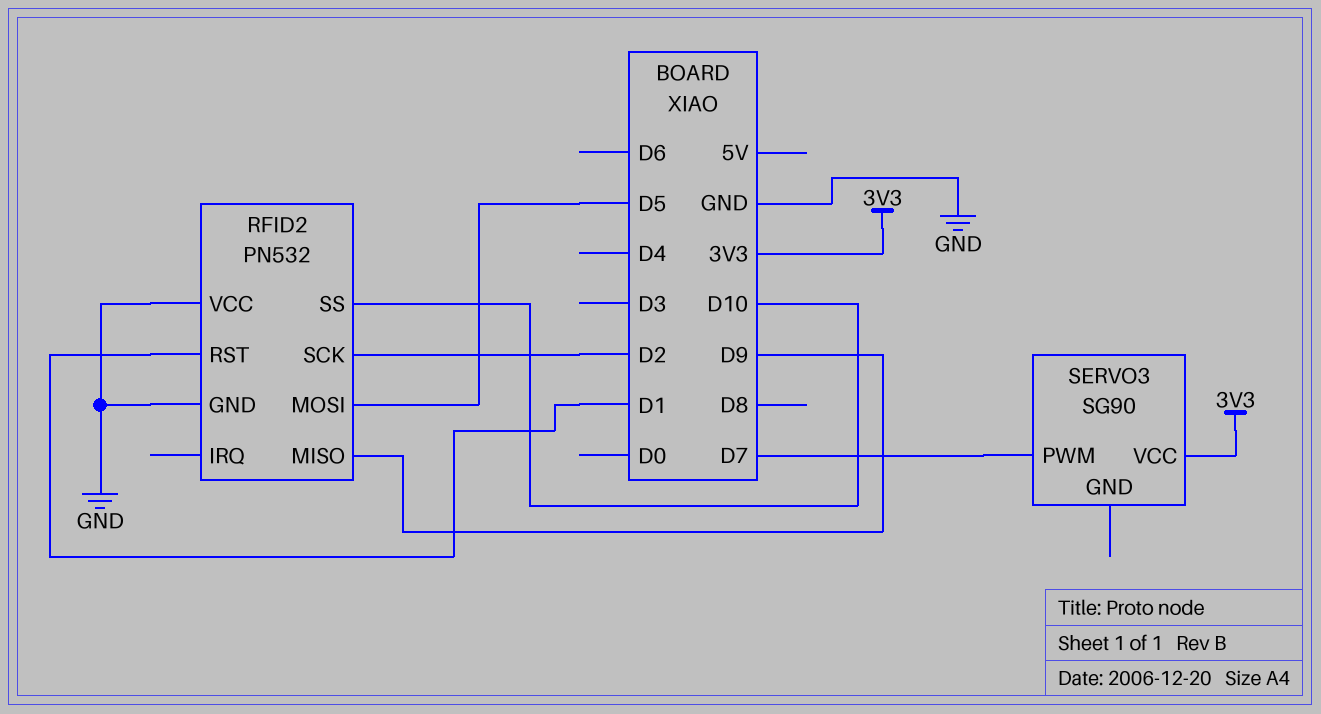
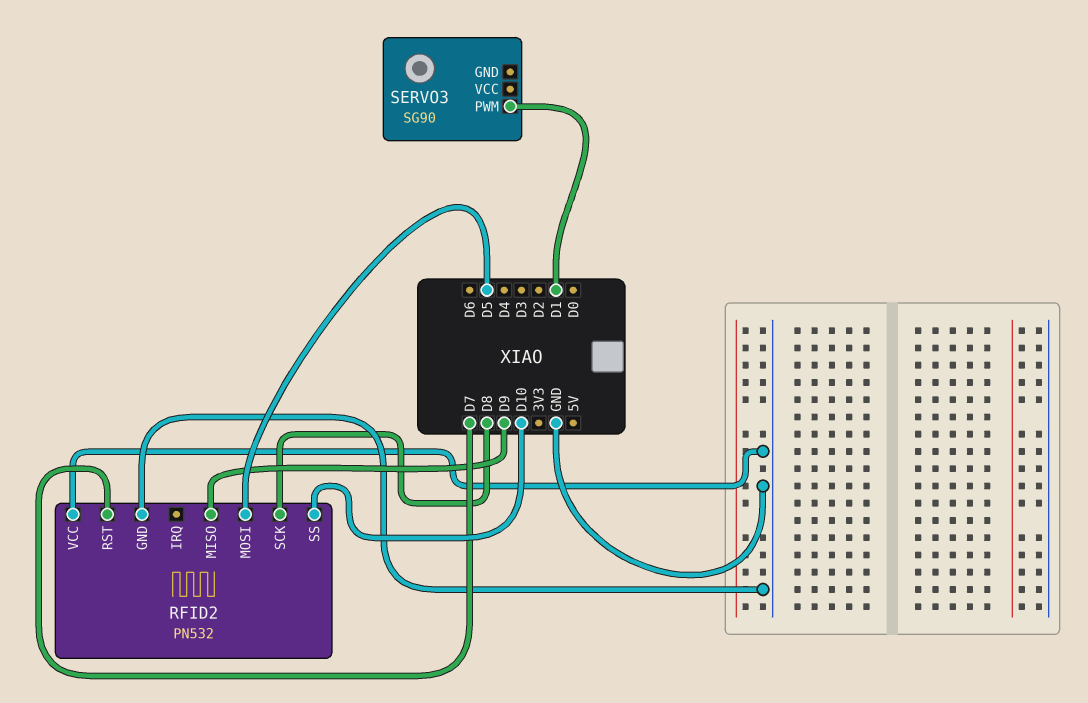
RFID2 pin RST: D1 -> D7
RFID2 pin SCK: D2 -> D8
SERVO3 pin PWM: D7 -> D1
SERVO3 pin VCC: 3V3 -> none

